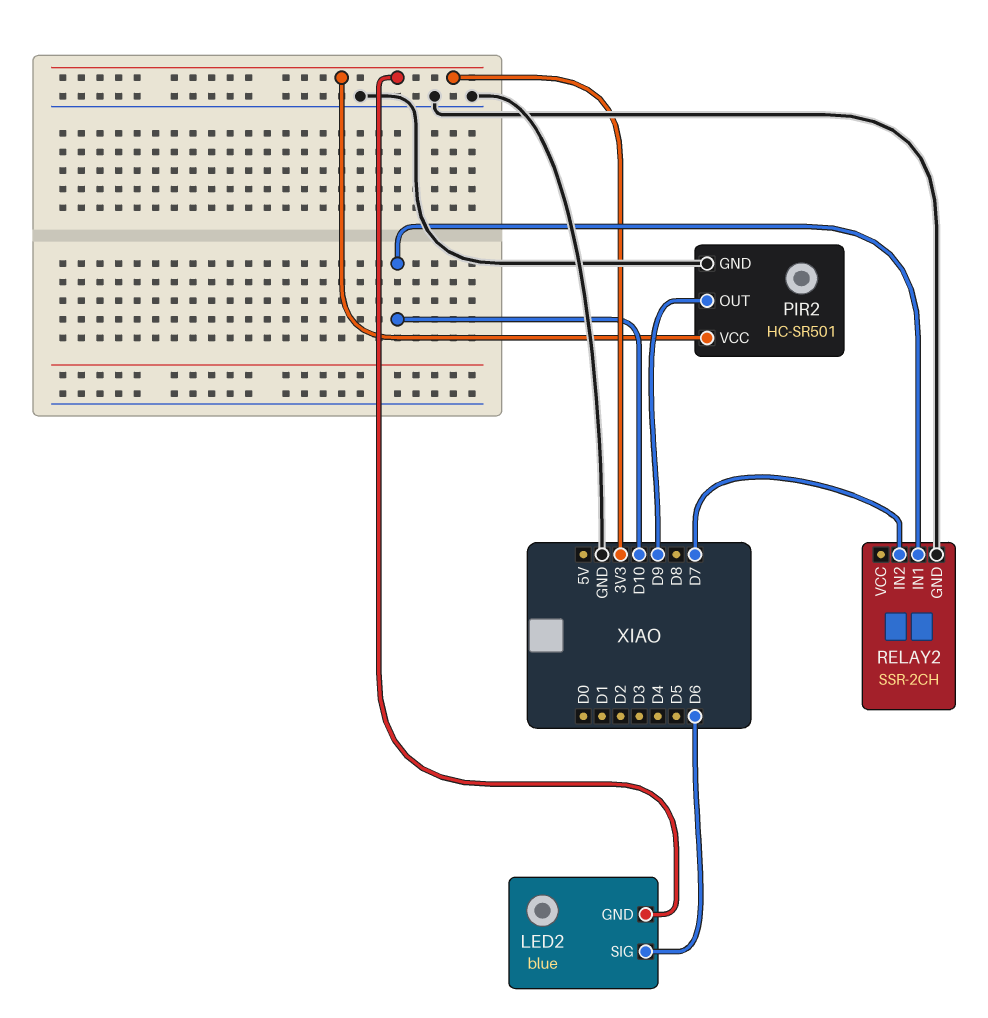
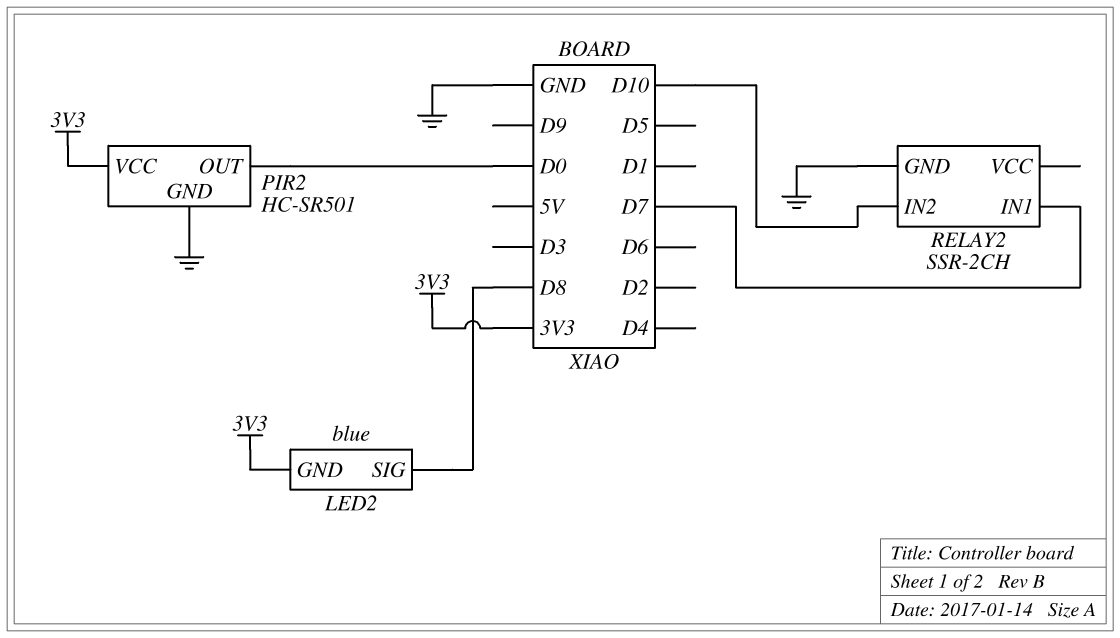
LED2 pin SIG: D6 -> D8
PIR2 pin OUT: D9 -> D0
RELAY2 pin IN1: D10 -> D7
RELAY2 pin IN2: D7 -> D10

